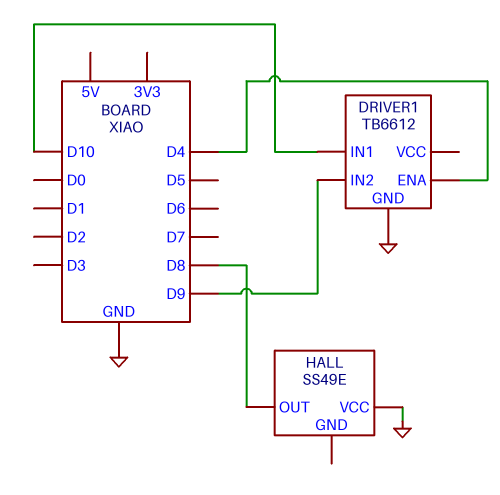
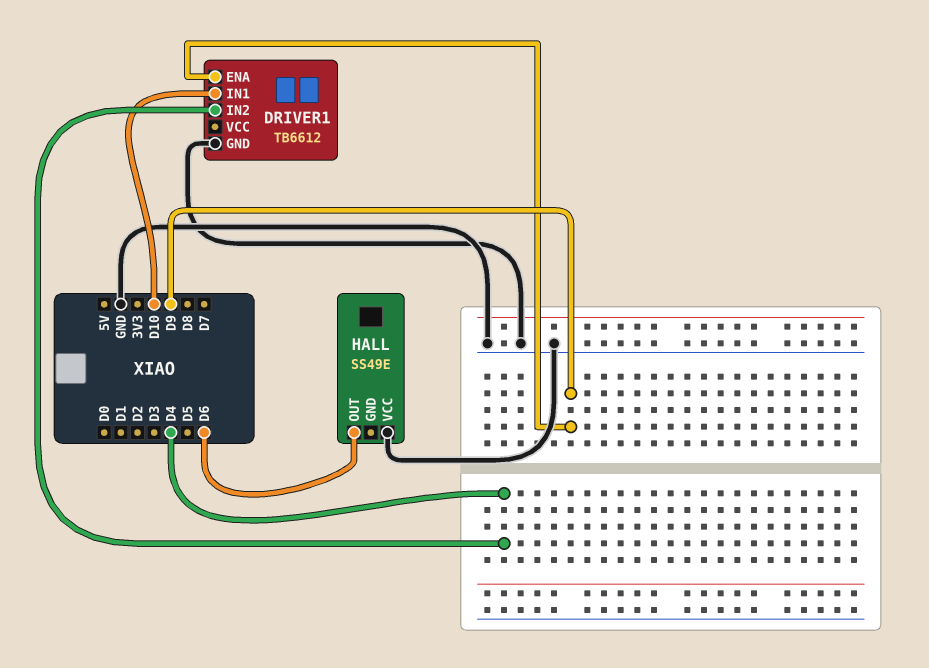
DRIVER1 pin ENA: D4 -> D9
DRIVER1 pin IN2: D9 -> D4
HALL pin OUT: D8 -> D6

